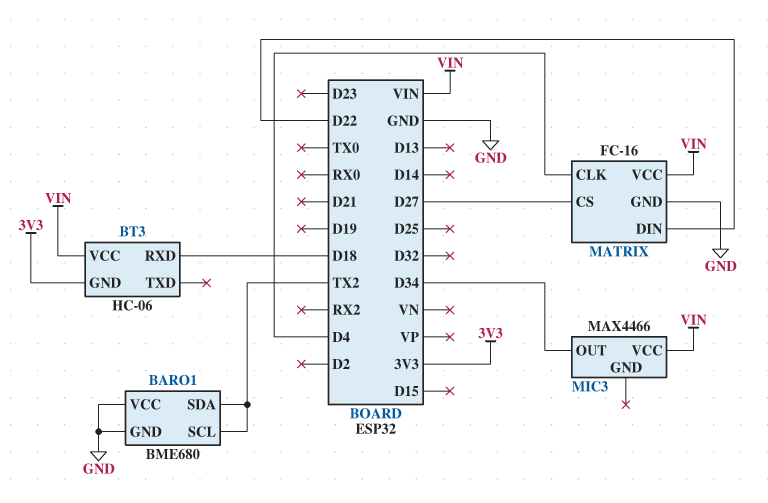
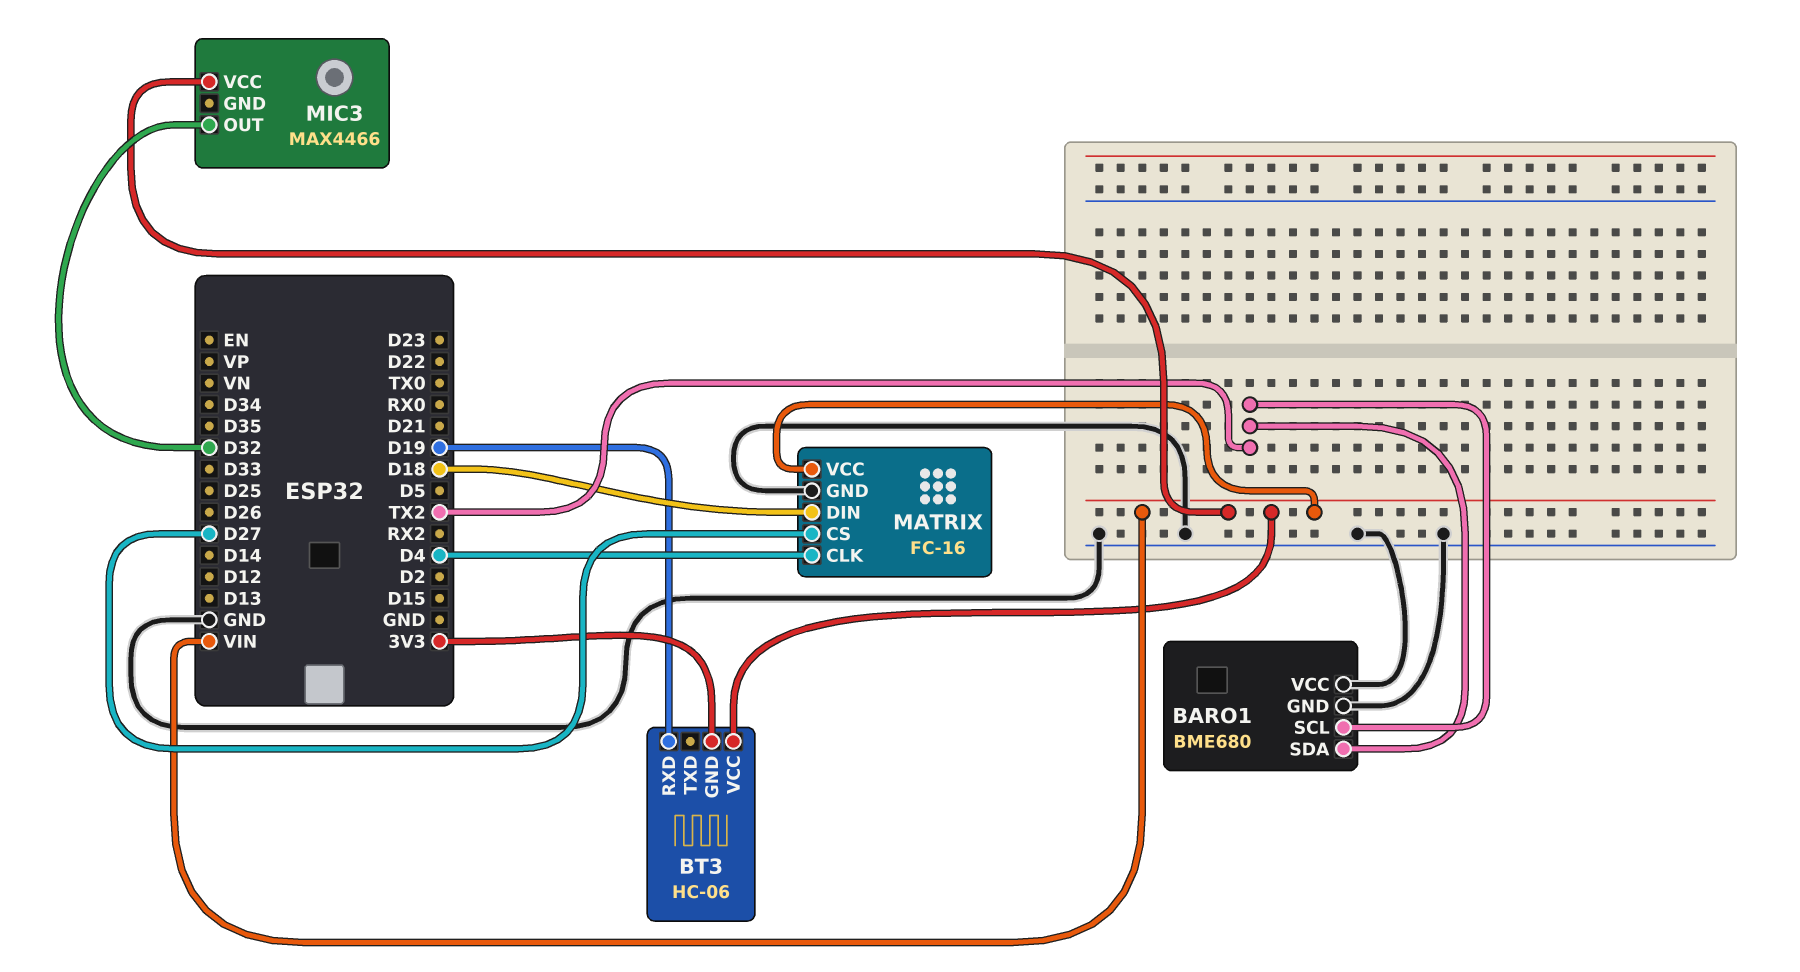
BT3 pin RXD: D18 -> D19
MATRIX pin DIN: D22 -> D18
MIC3 pin OUT: D34 -> D32

